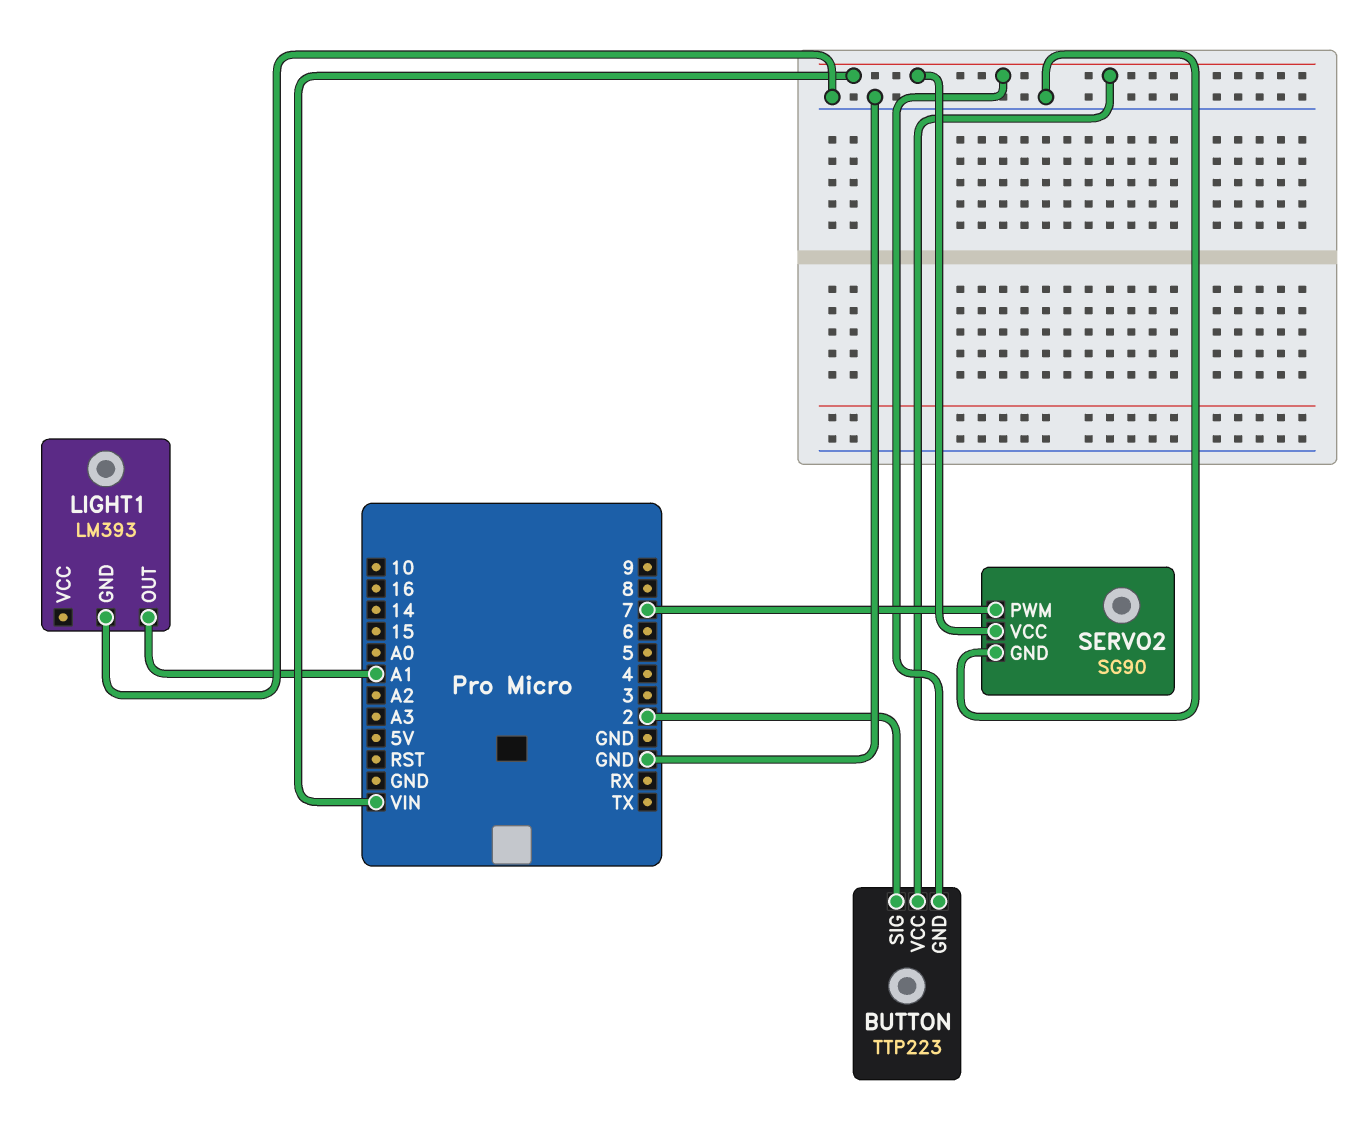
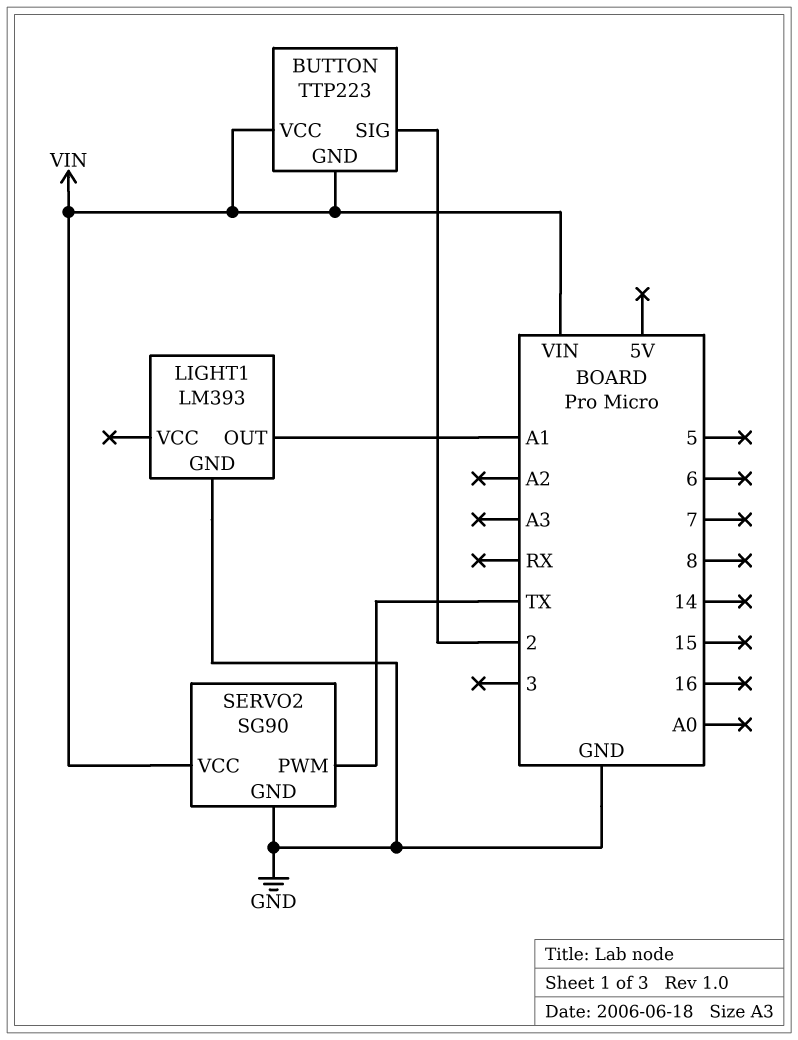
SERVO2 pin PWM: 7 -> TX

